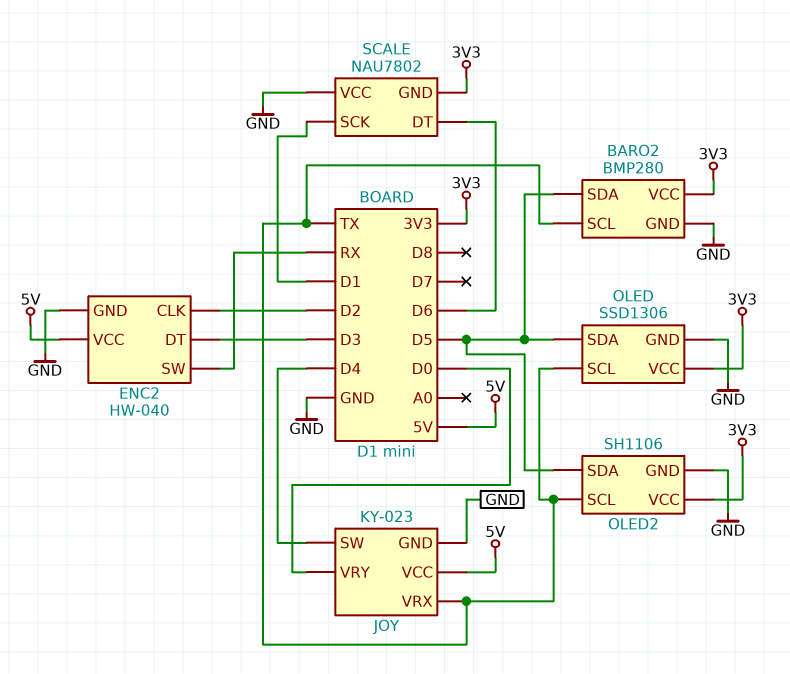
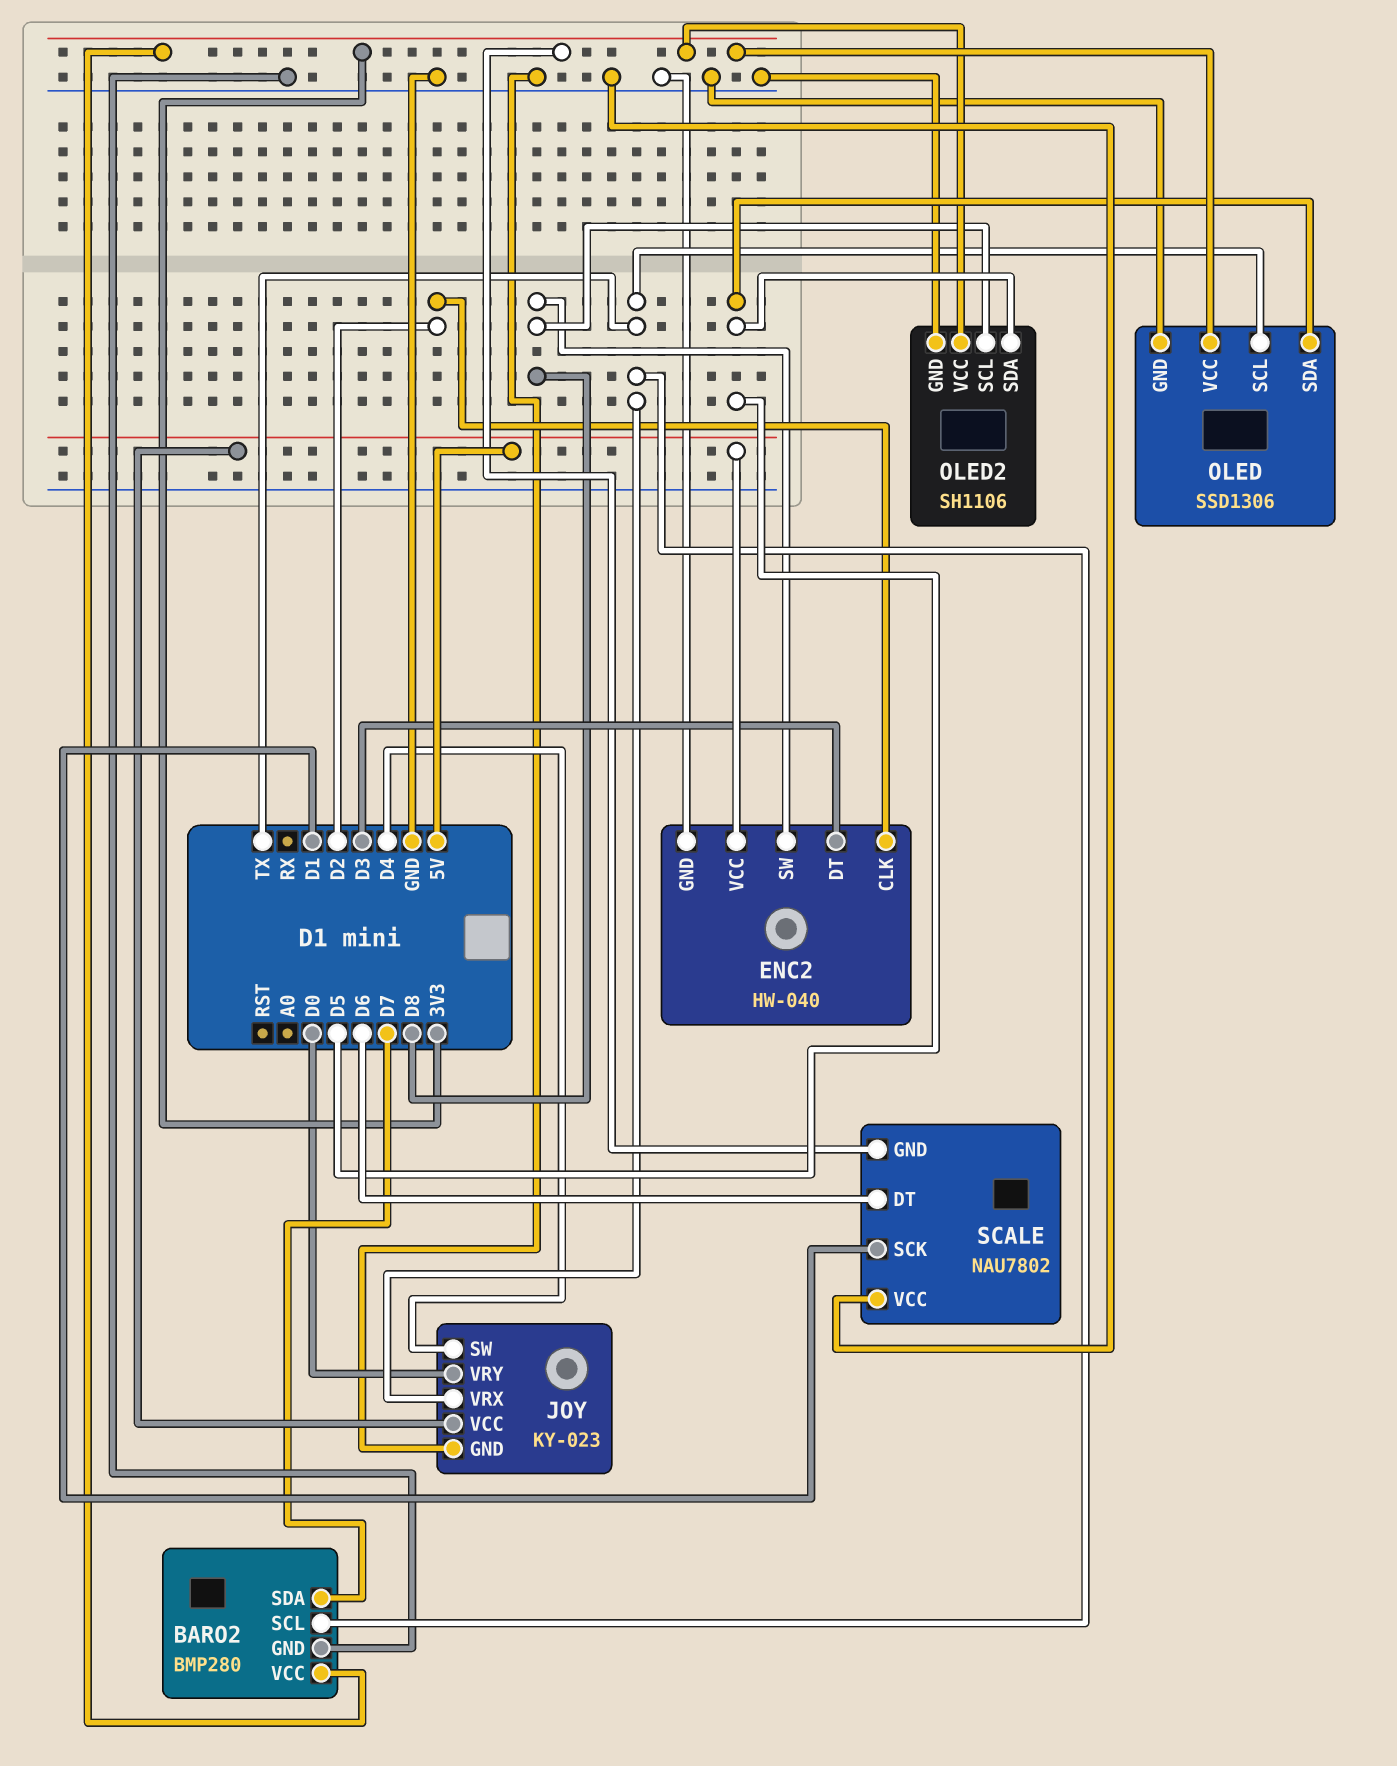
BARO2 pin SDA: D5 -> D7
ENC2 pin SW: RX -> D8
OLED2 pin SCL: TX -> D8

